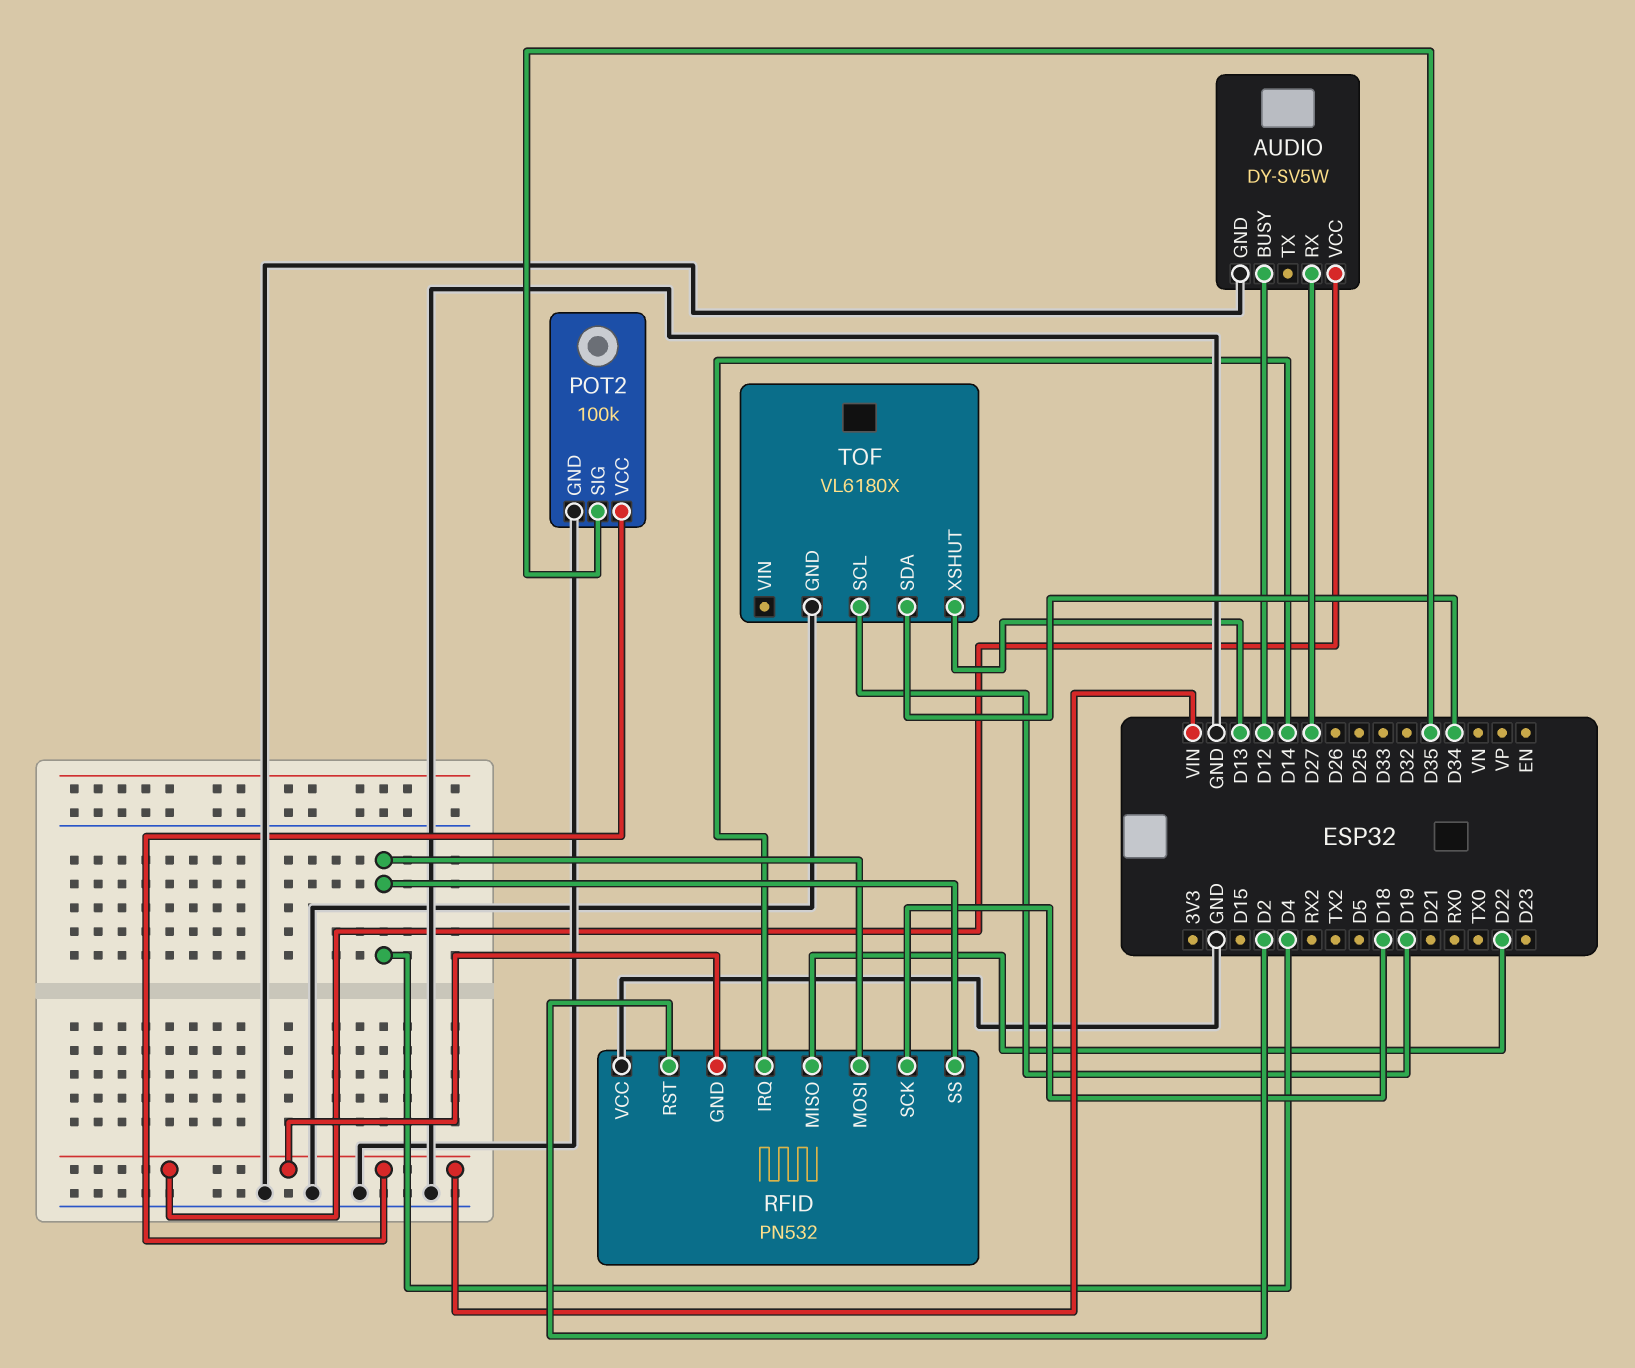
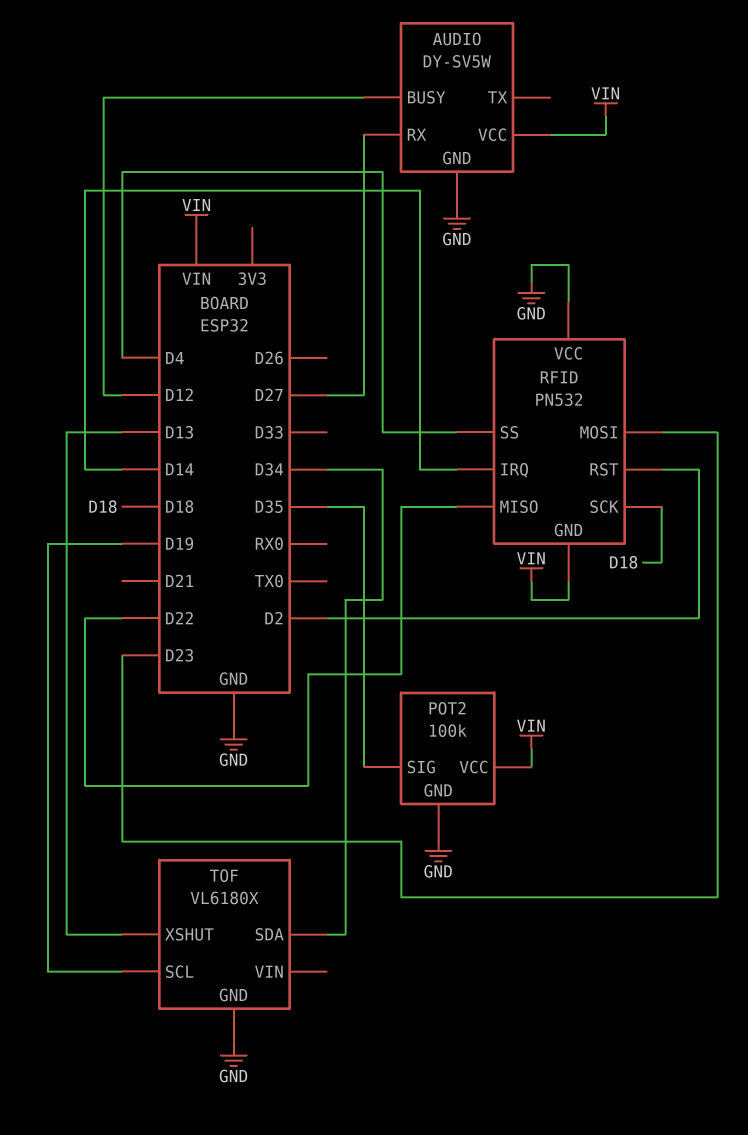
RFID pin MOSI: D4 -> D23

